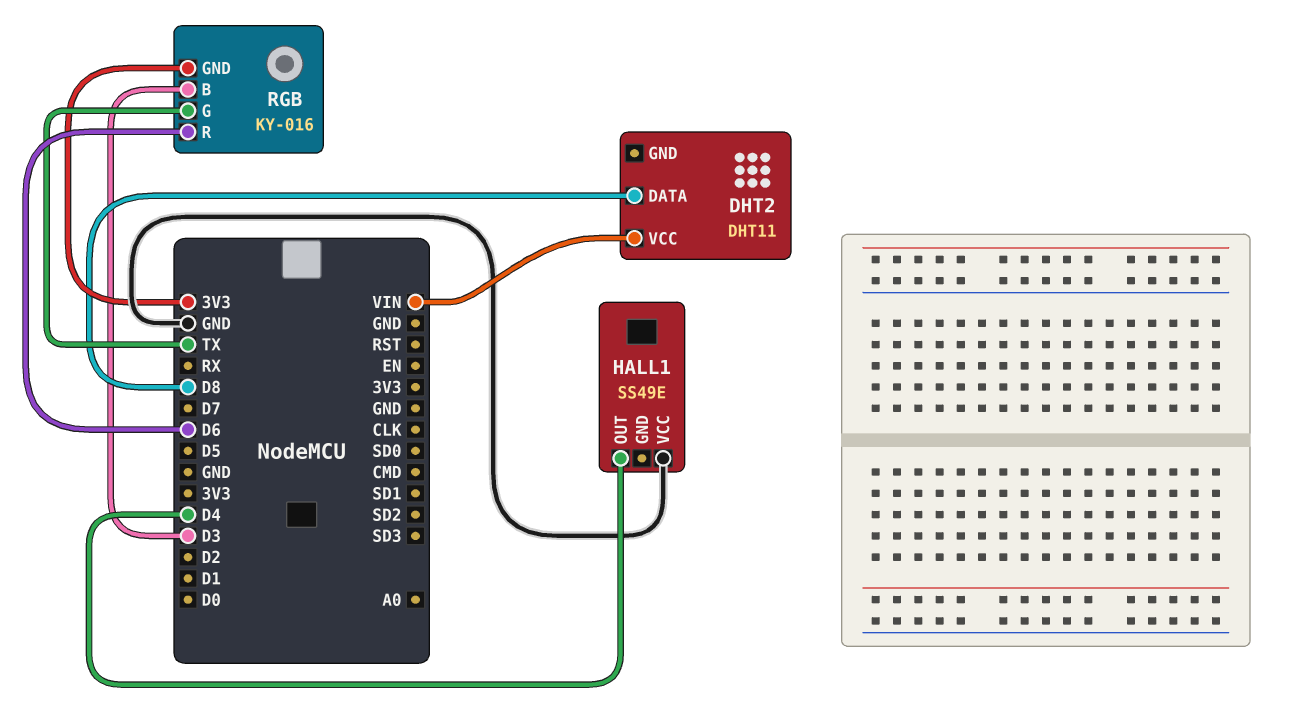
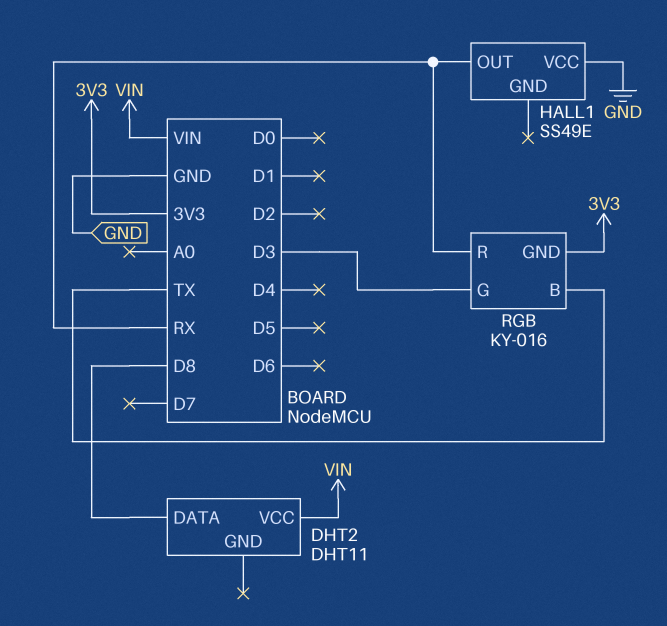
HALL1 pin OUT: D4 -> RX
RGB pin B: D3 -> TX
RGB pin G: TX -> D3
RGB pin R: D6 -> RX

